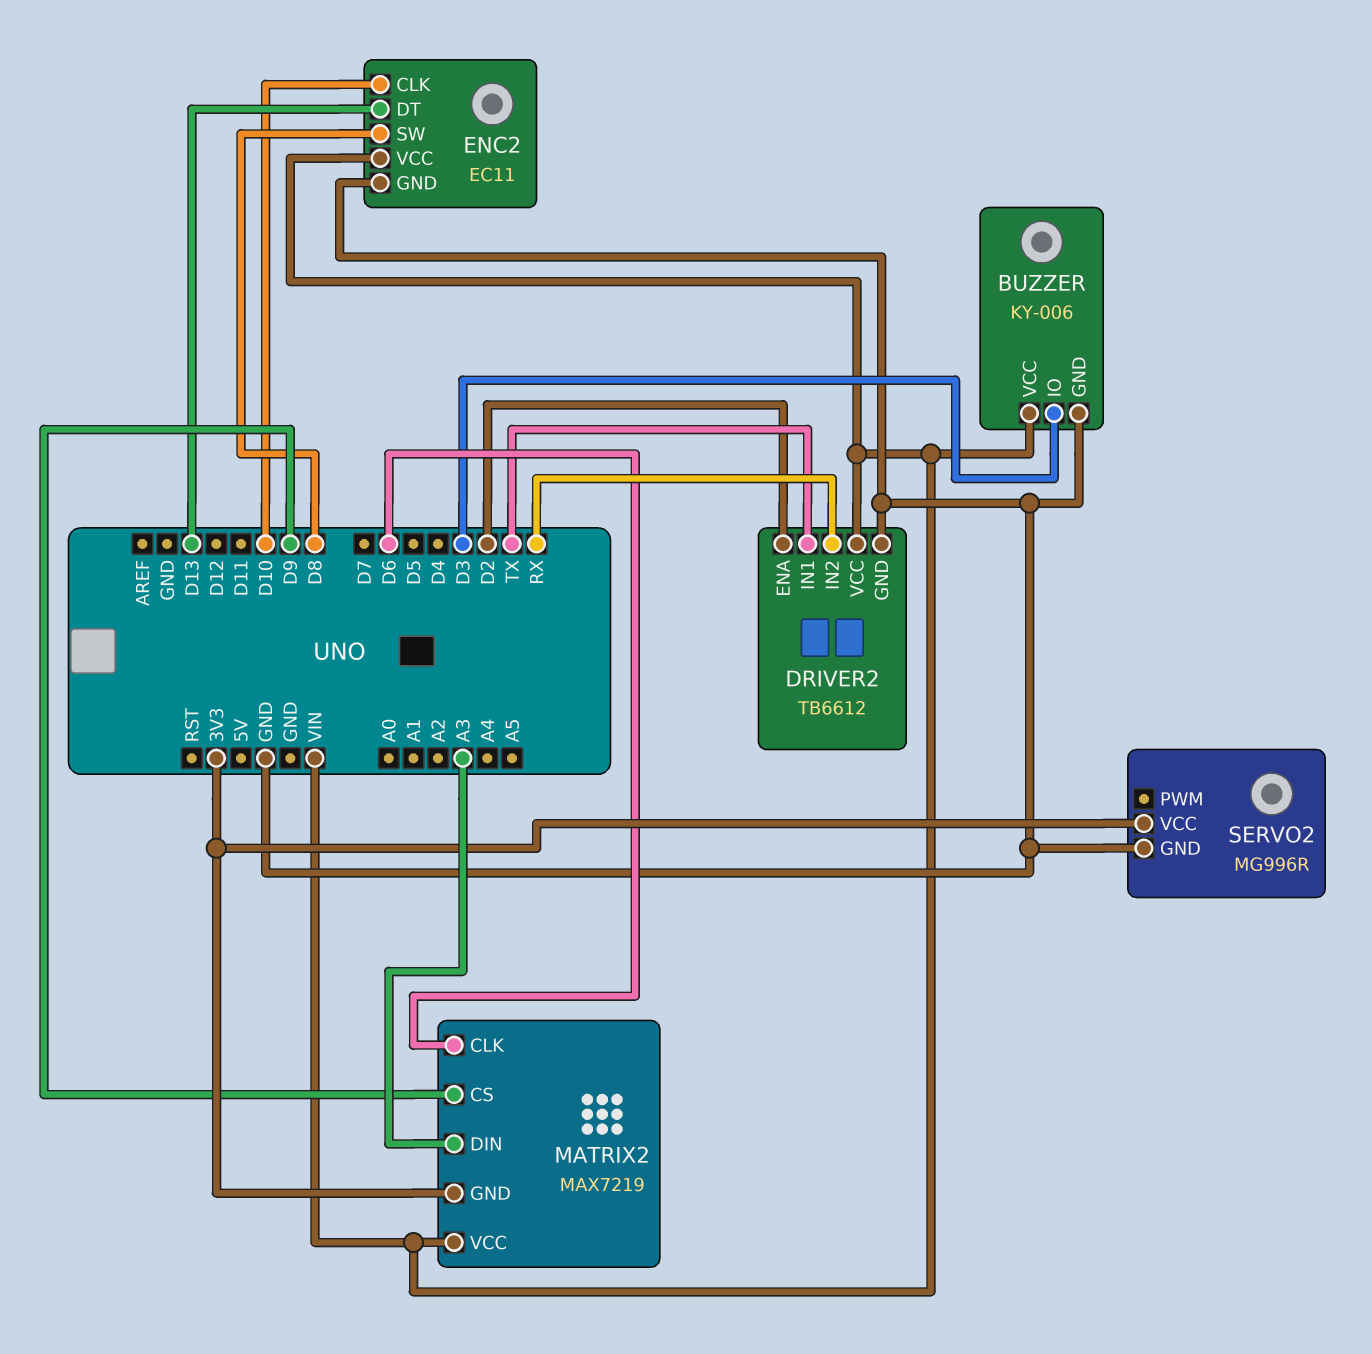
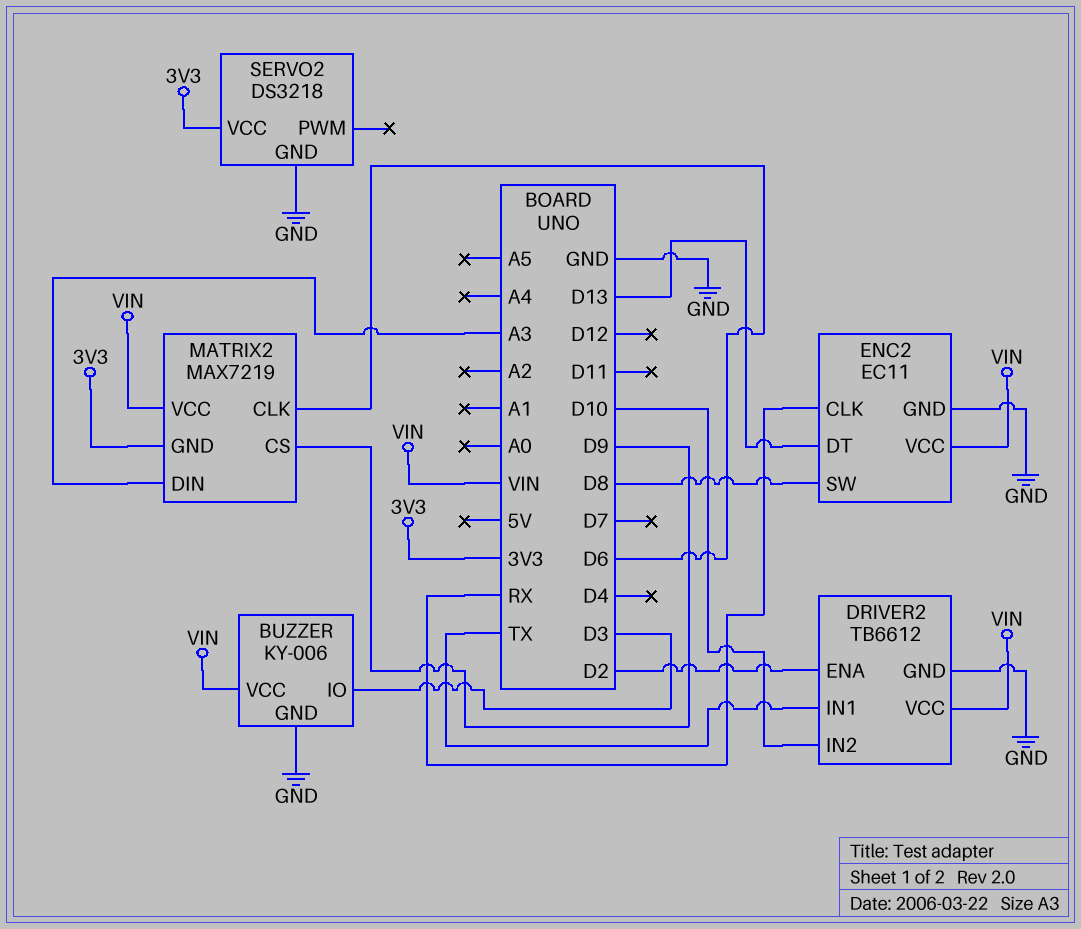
DRIVER2 pin IN2: RX -> D10
ENC2 pin CLK: D10 -> RX
SERVO2: MG996R -> DS3218

